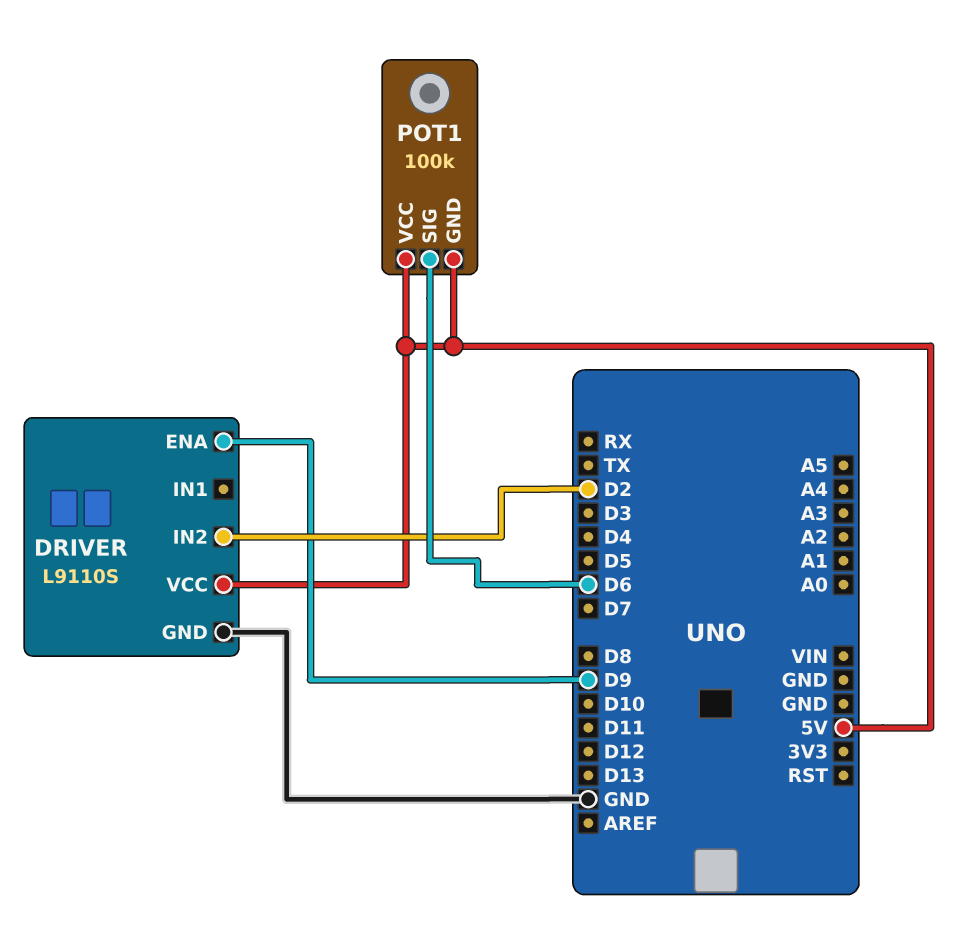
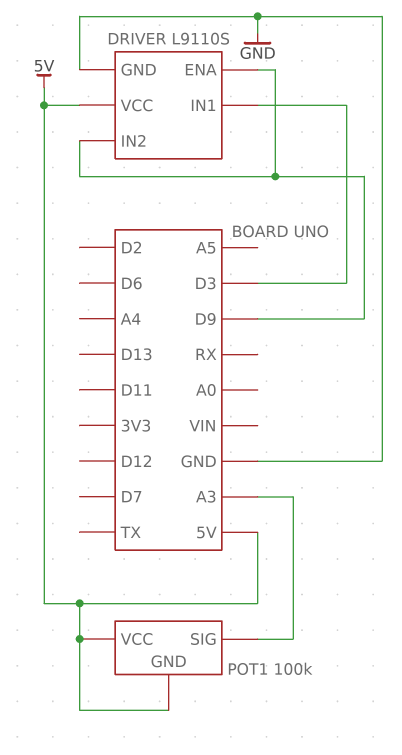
DRIVER pin IN1: none -> D3
DRIVER pin IN2: D2 -> D9
POT1 pin SIG: D6 -> A3

